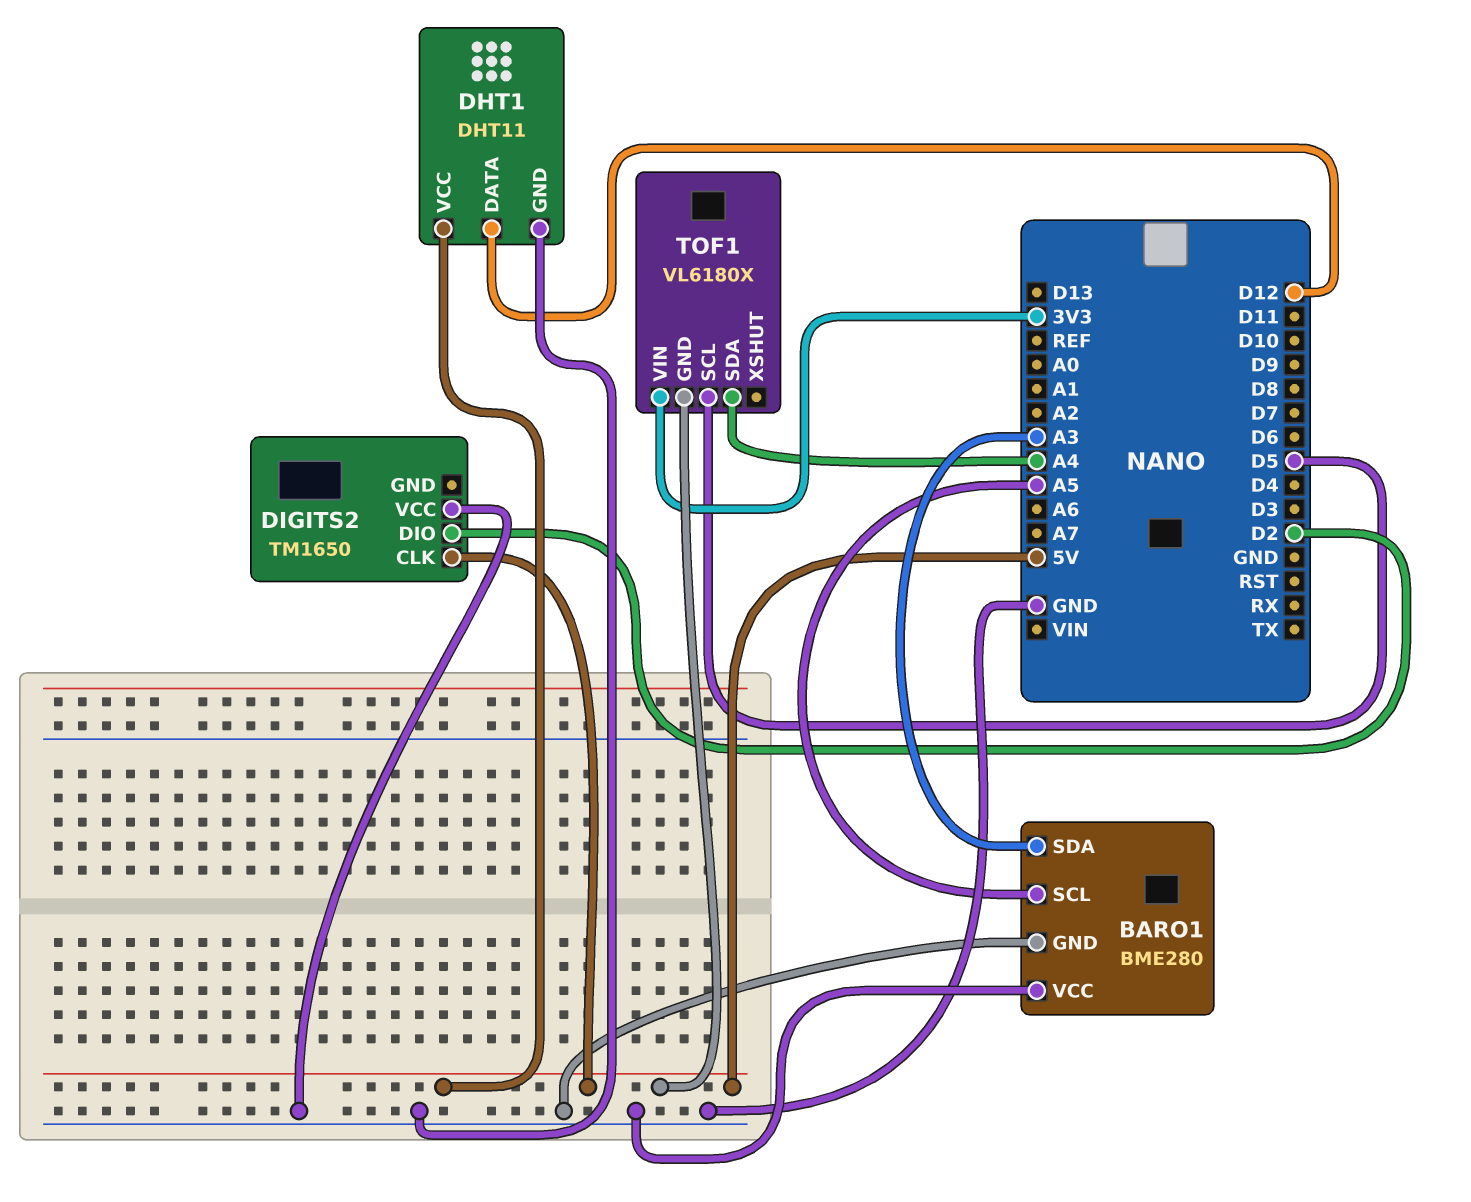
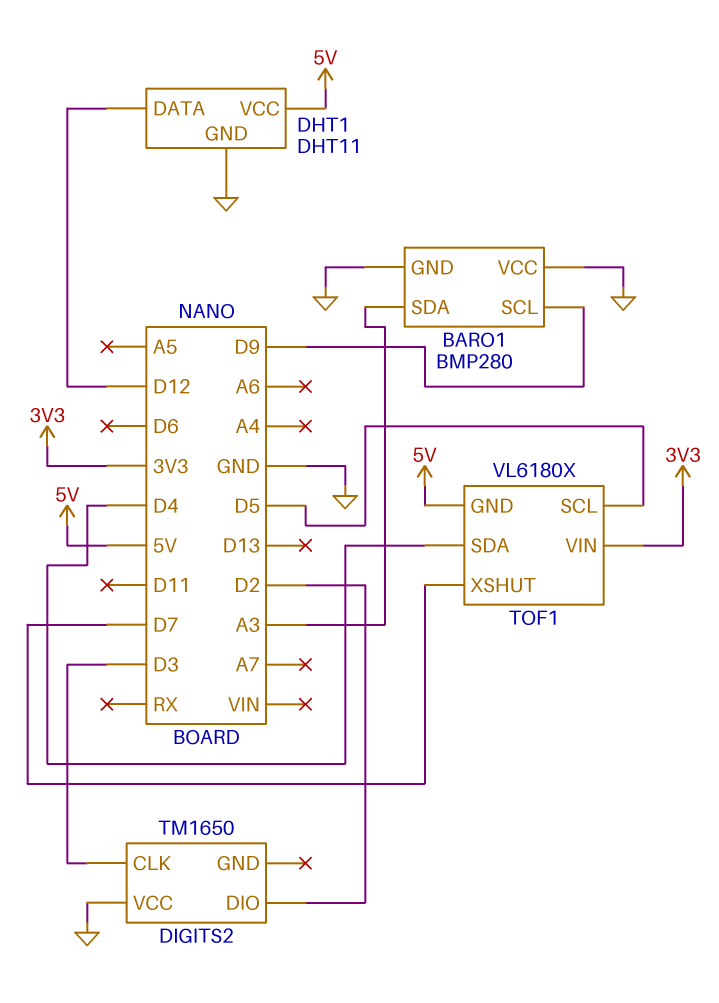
BARO1: BME280 -> BMP280
BARO1 pin SCL: A5 -> D9
DIGITS2 pin CLK: 5V -> D3
TOF1 pin SDA: A4 -> D4
TOF1 pin XSHUT: none -> D7

